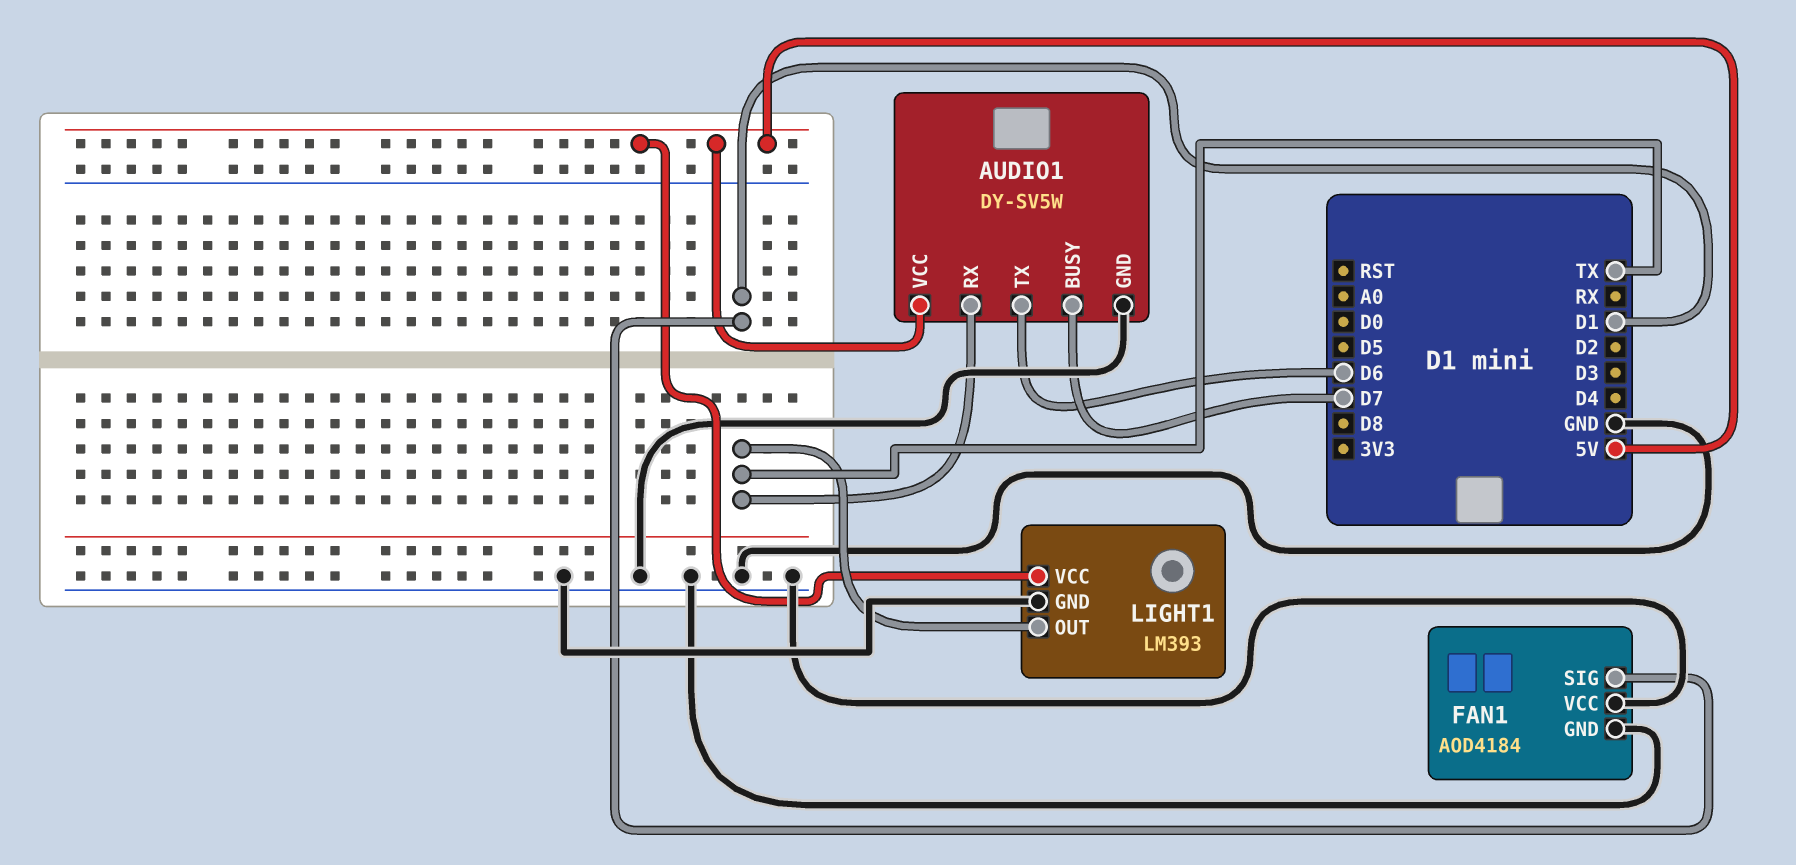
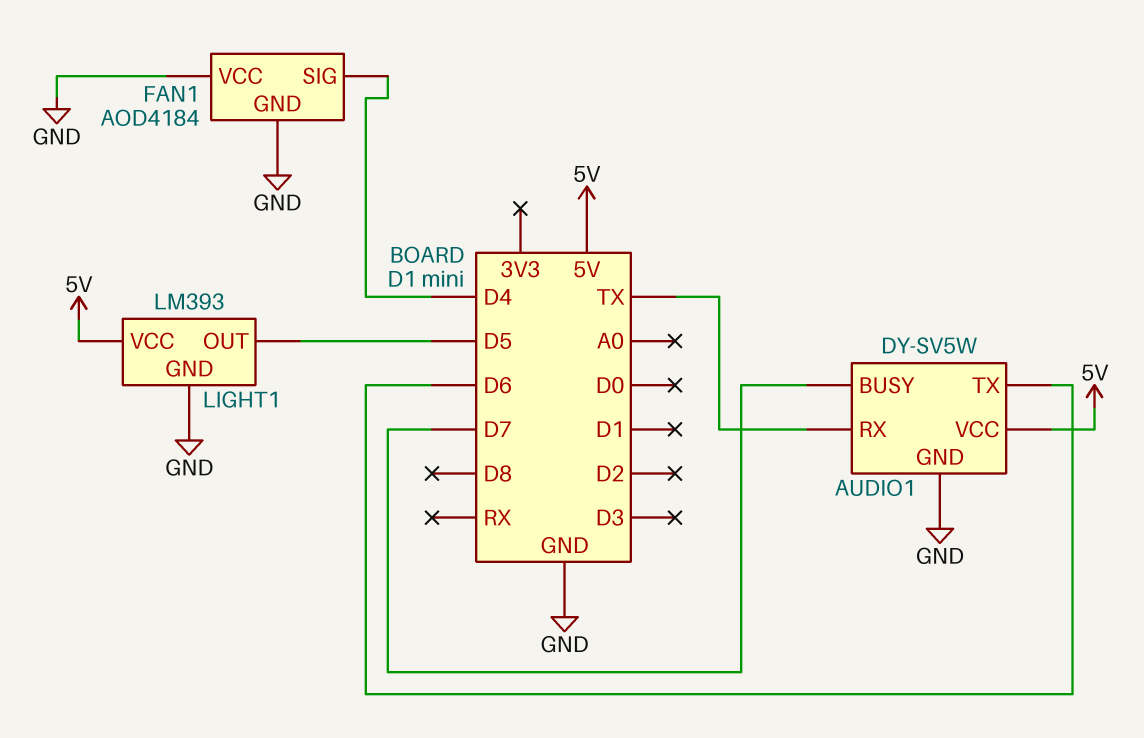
FAN1 pin SIG: D1 -> D4
LIGHT1 pin OUT: TX -> D5

